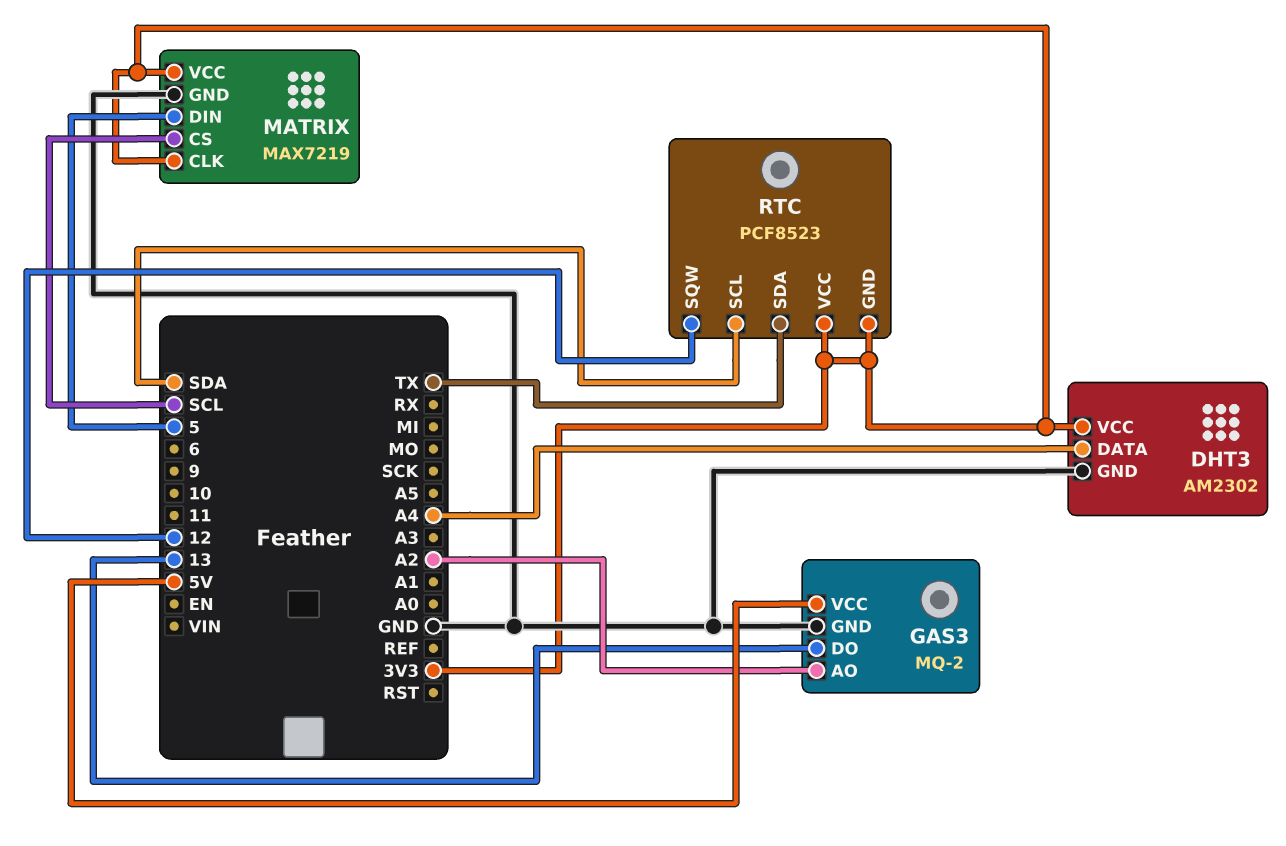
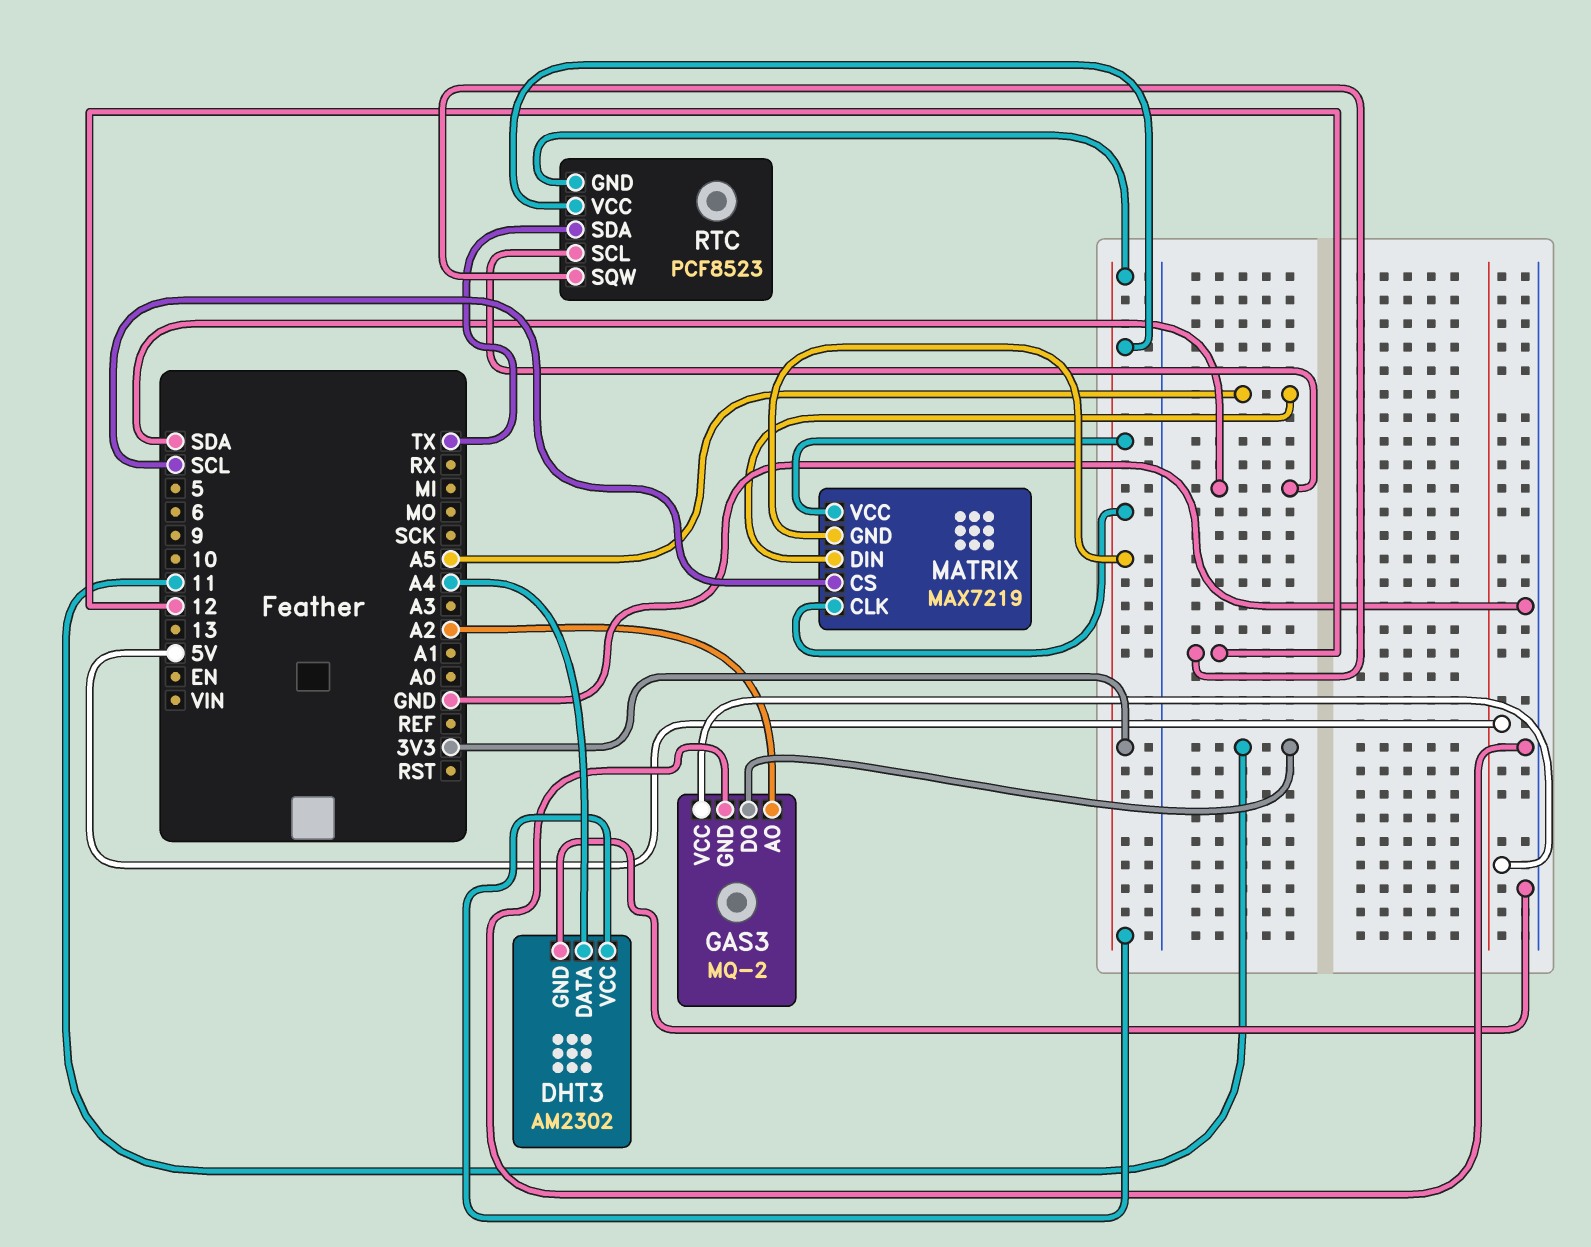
GAS3 pin DO: 13 -> 11
MATRIX pin DIN: 5 -> A5
MATRIX pin GND: GND -> 3V3

